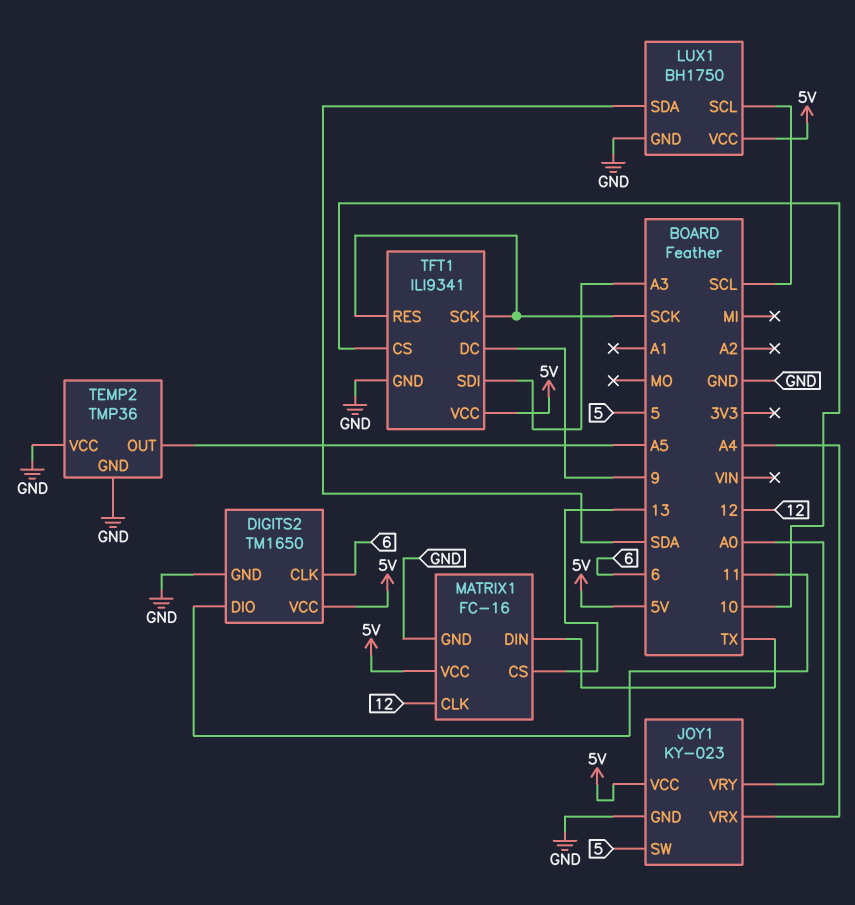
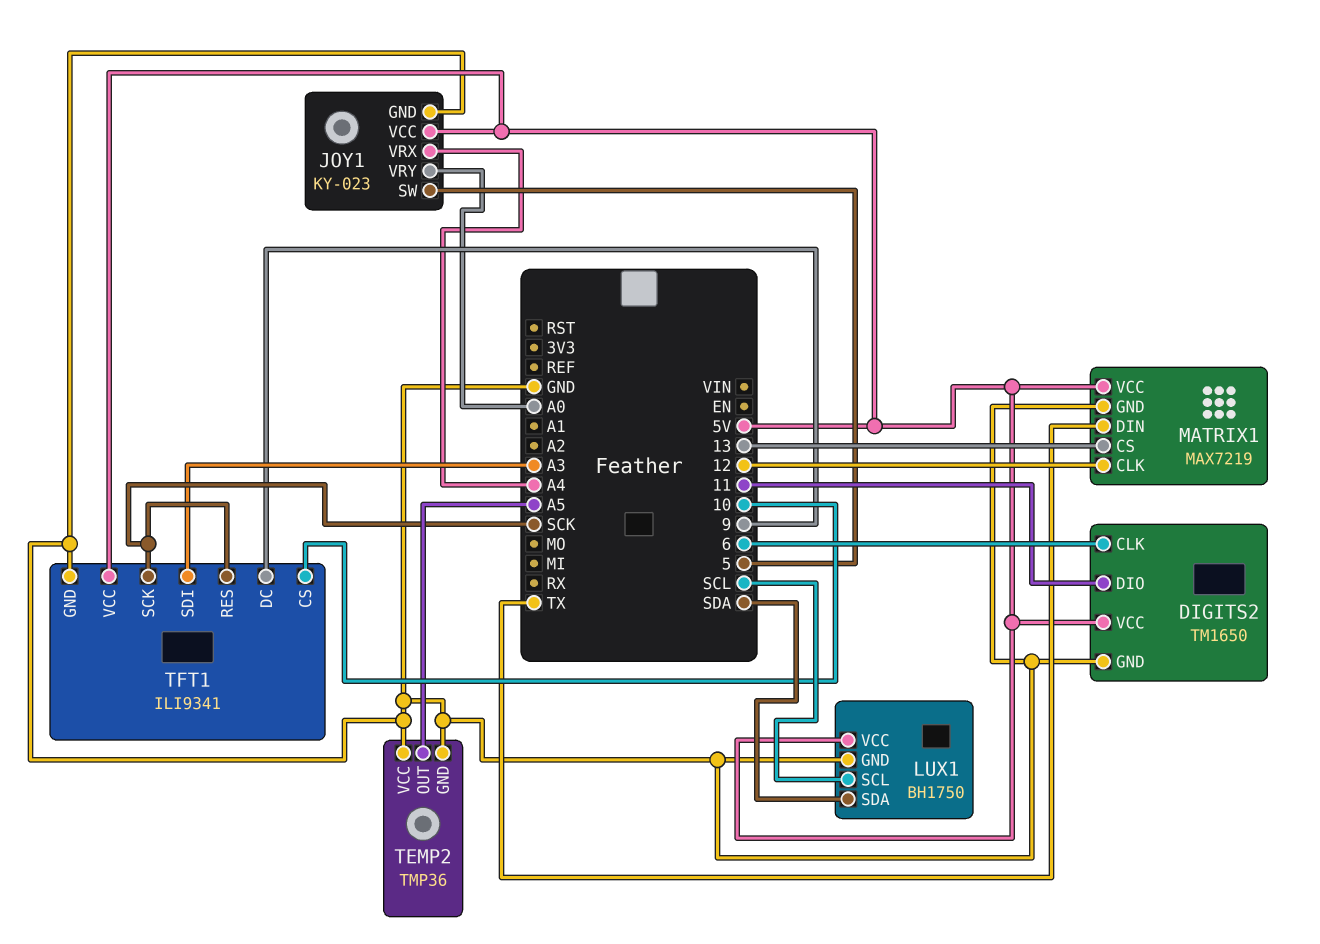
MATRIX1: FC-16 -> MAX7219

